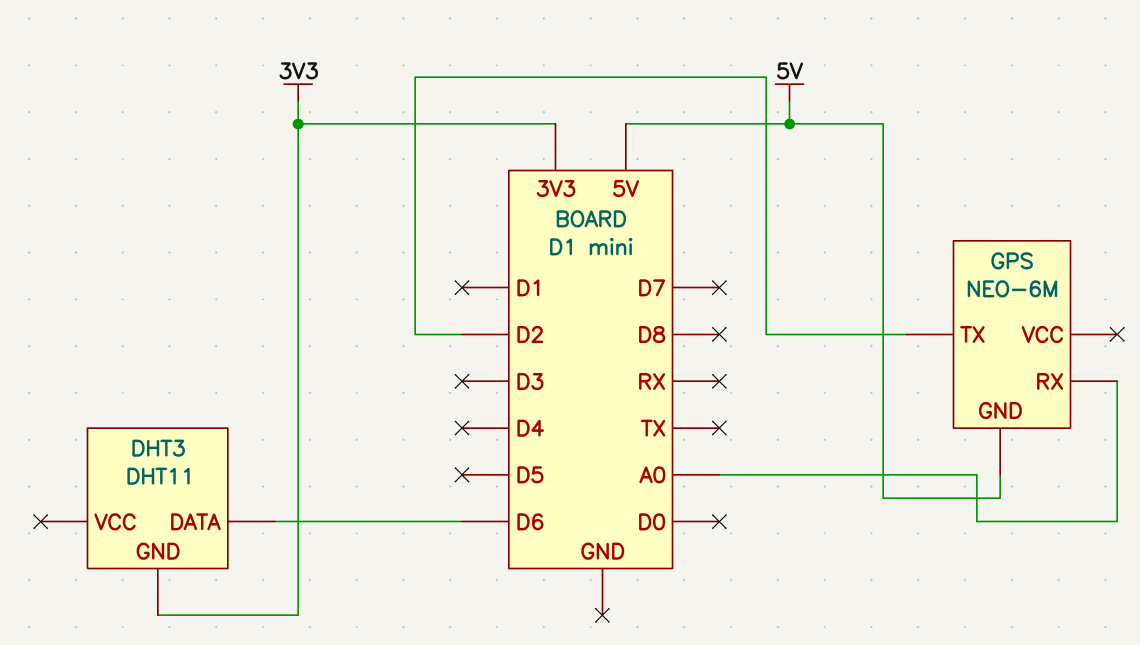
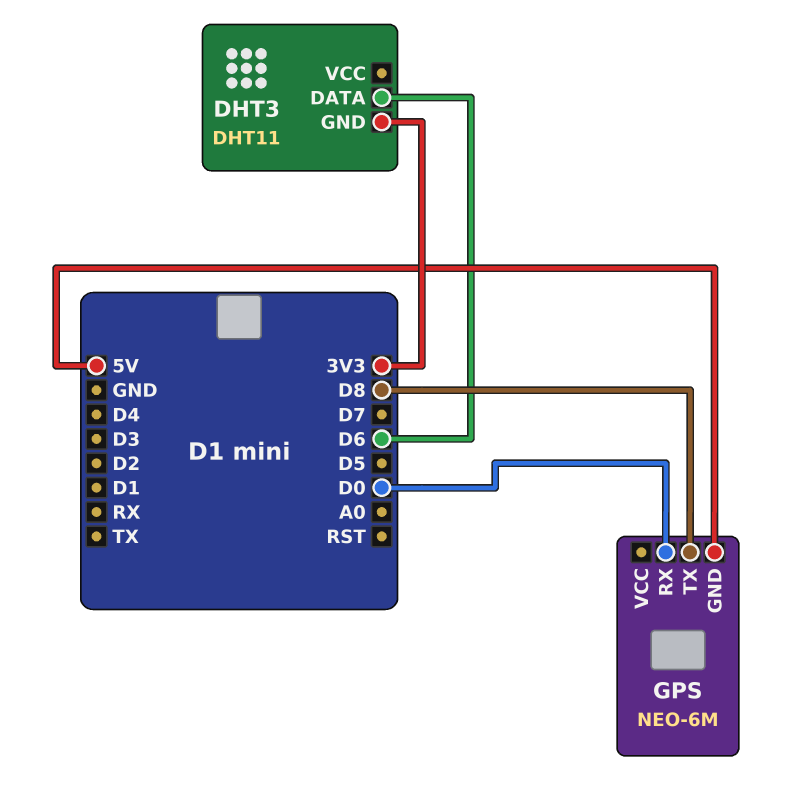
GPS pin RX: A0 -> D0
GPS pin TX: D2 -> D8

